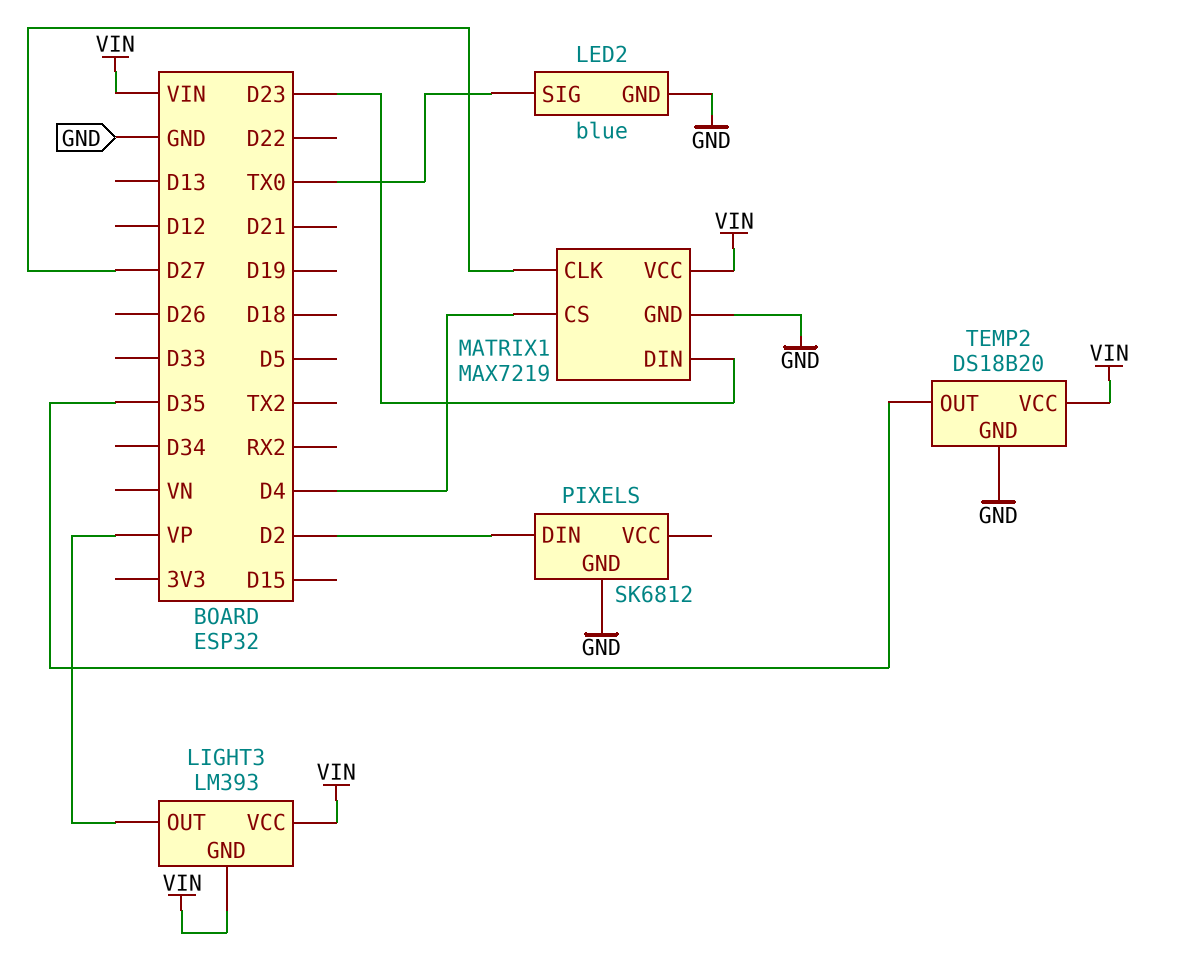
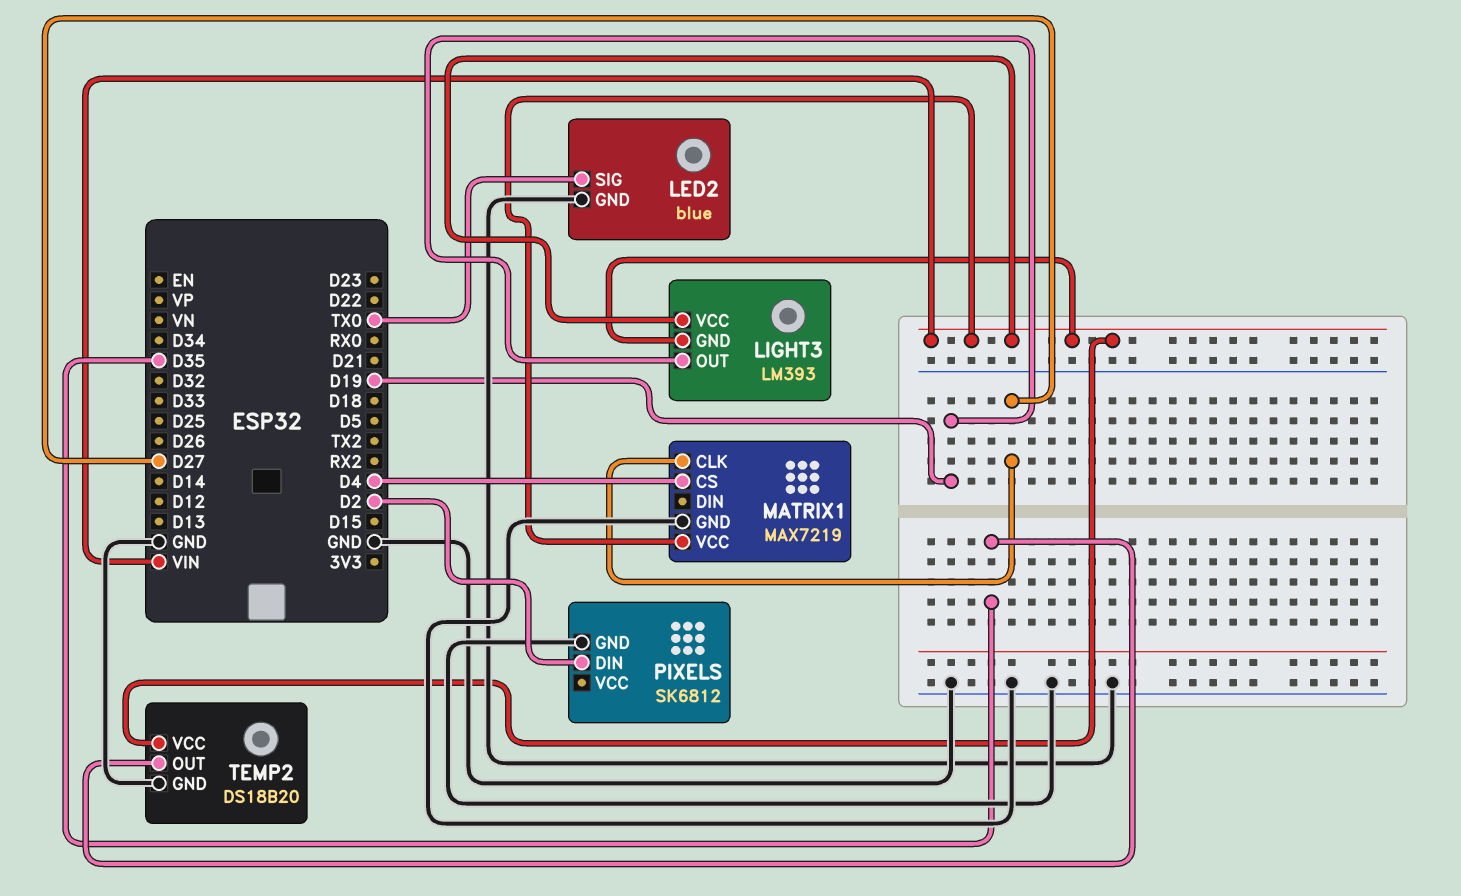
LIGHT3 pin OUT: VP -> D19
MATRIX1 pin DIN: D23 -> none

